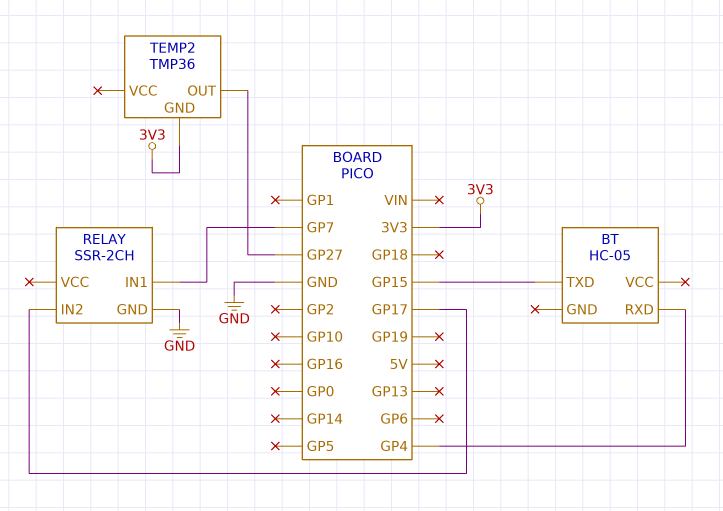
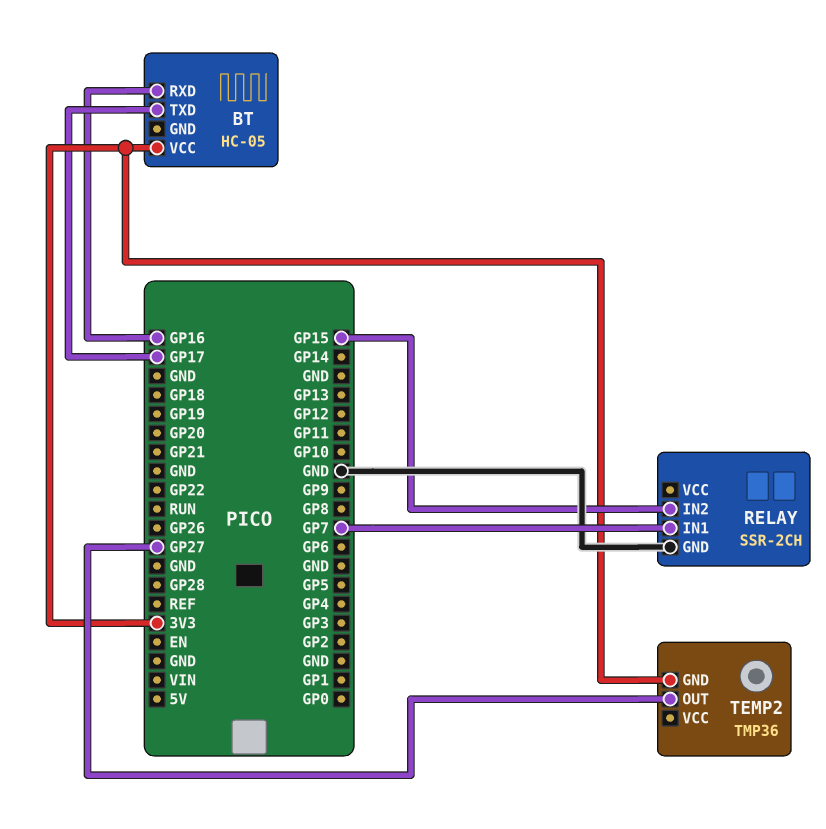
BT pin RXD: GP4 -> GP16
BT pin TXD: GP15 -> GP17
BT pin VCC: none -> 3V3
RELAY pin IN2: GP17 -> GP15

